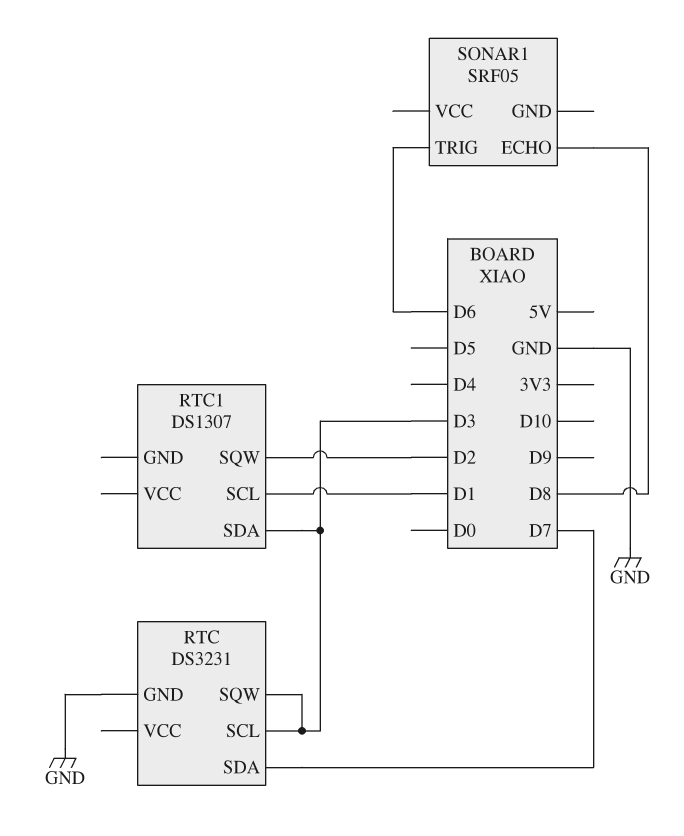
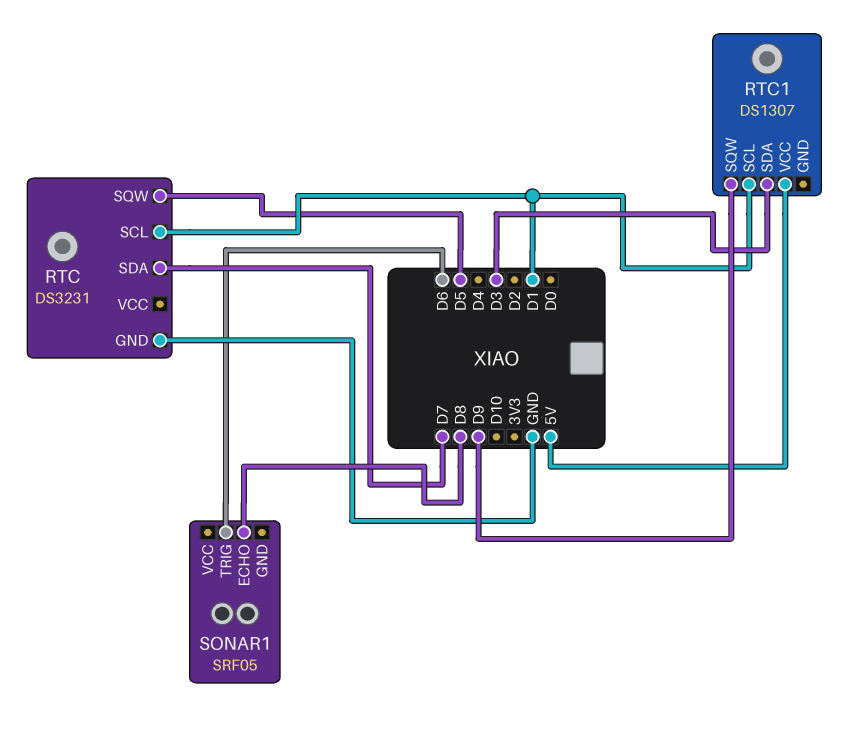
RTC pin SCL: D3 -> D1
RTC pin SQW: D3 -> D5
RTC1 pin SQW: D2 -> D9
RTC1 pin VCC: none -> 5V

